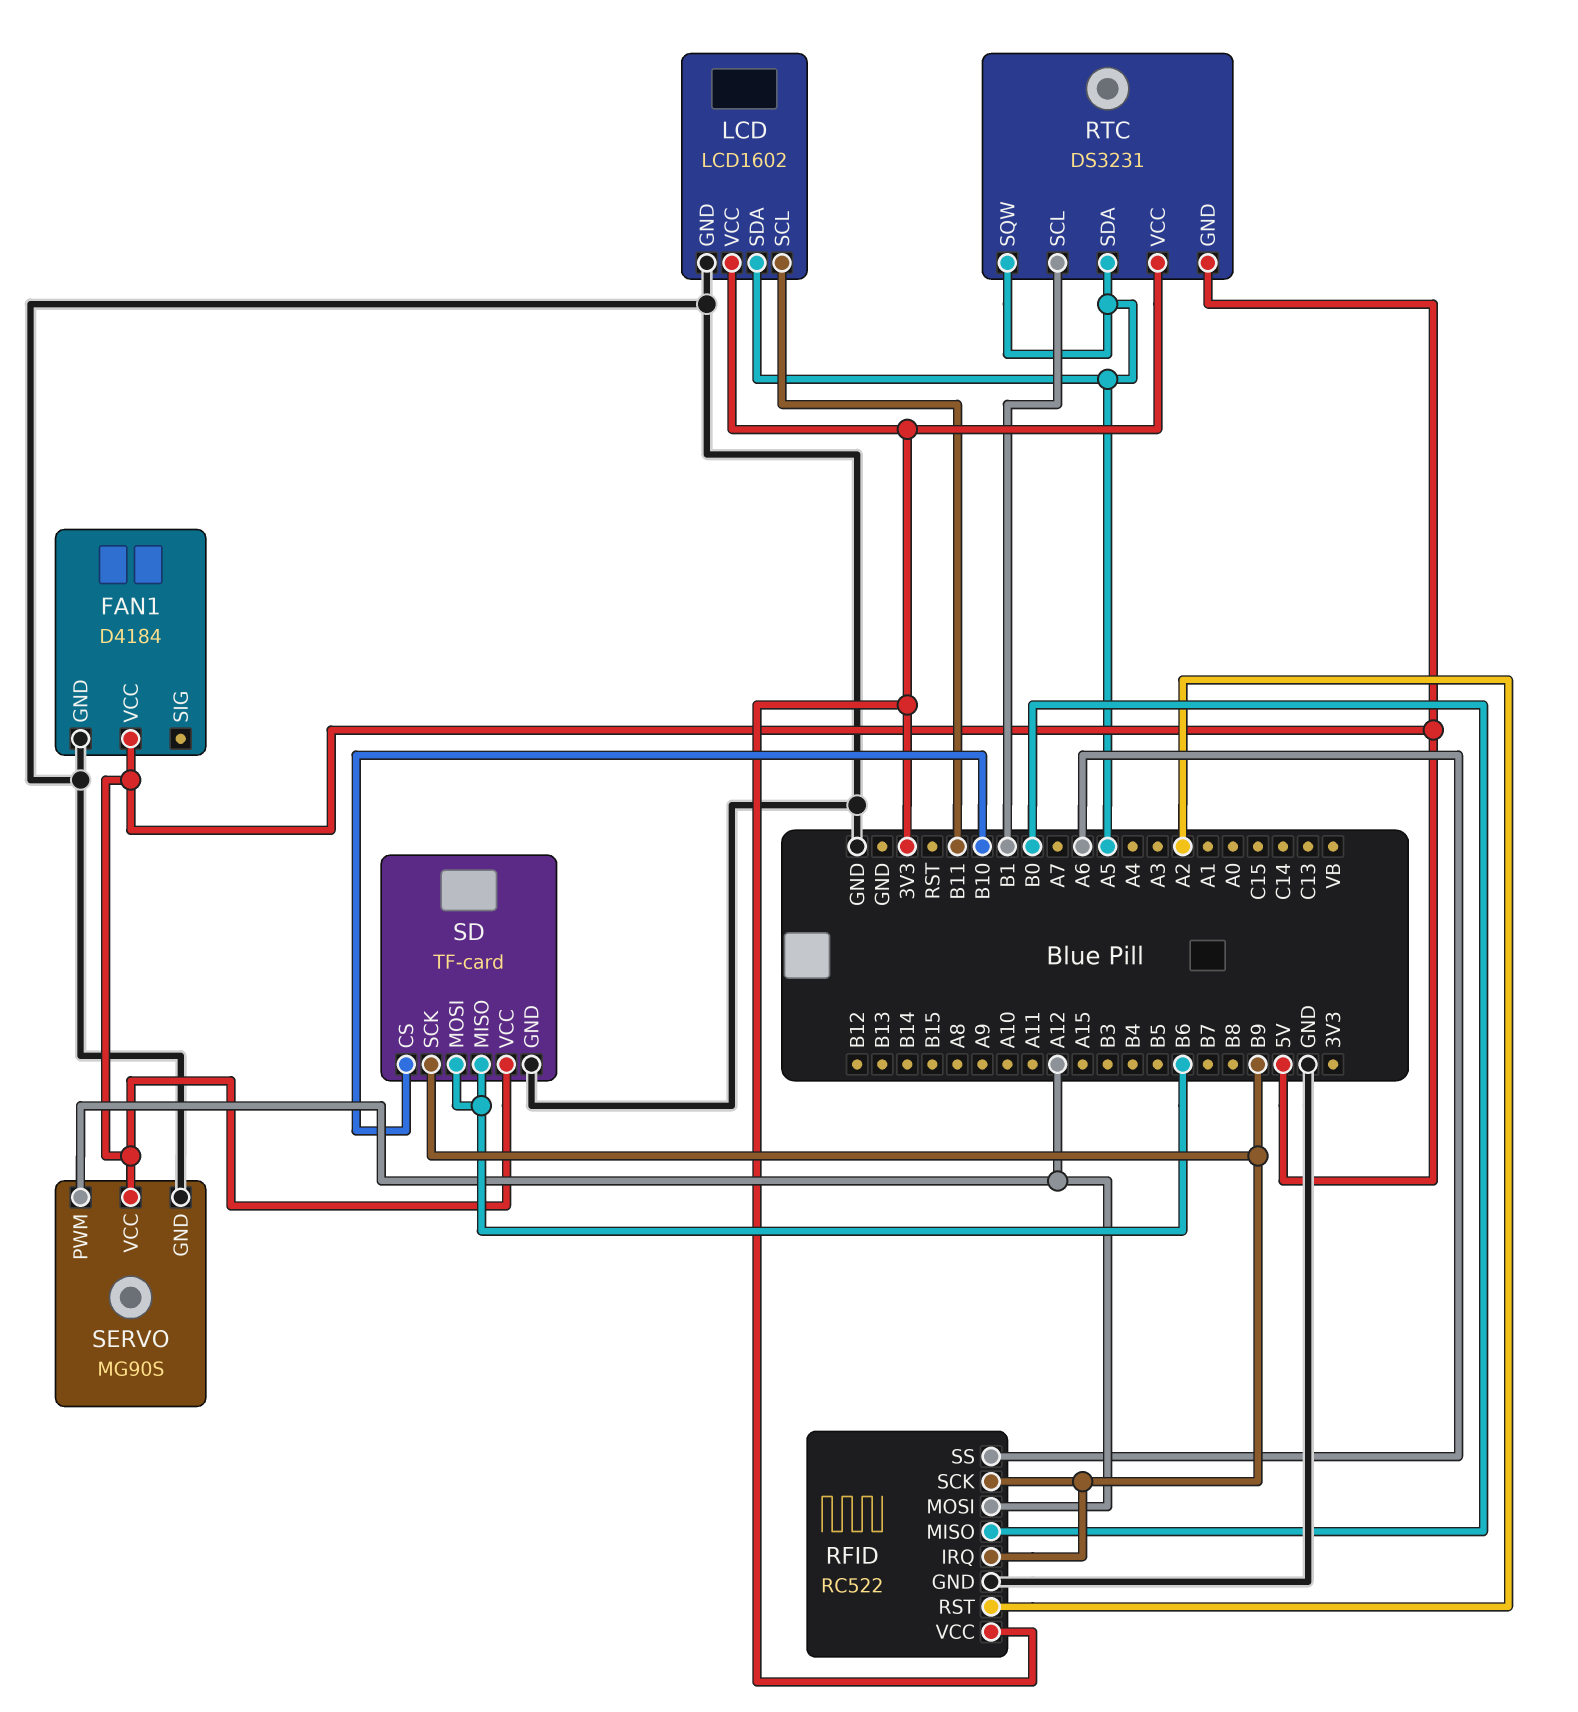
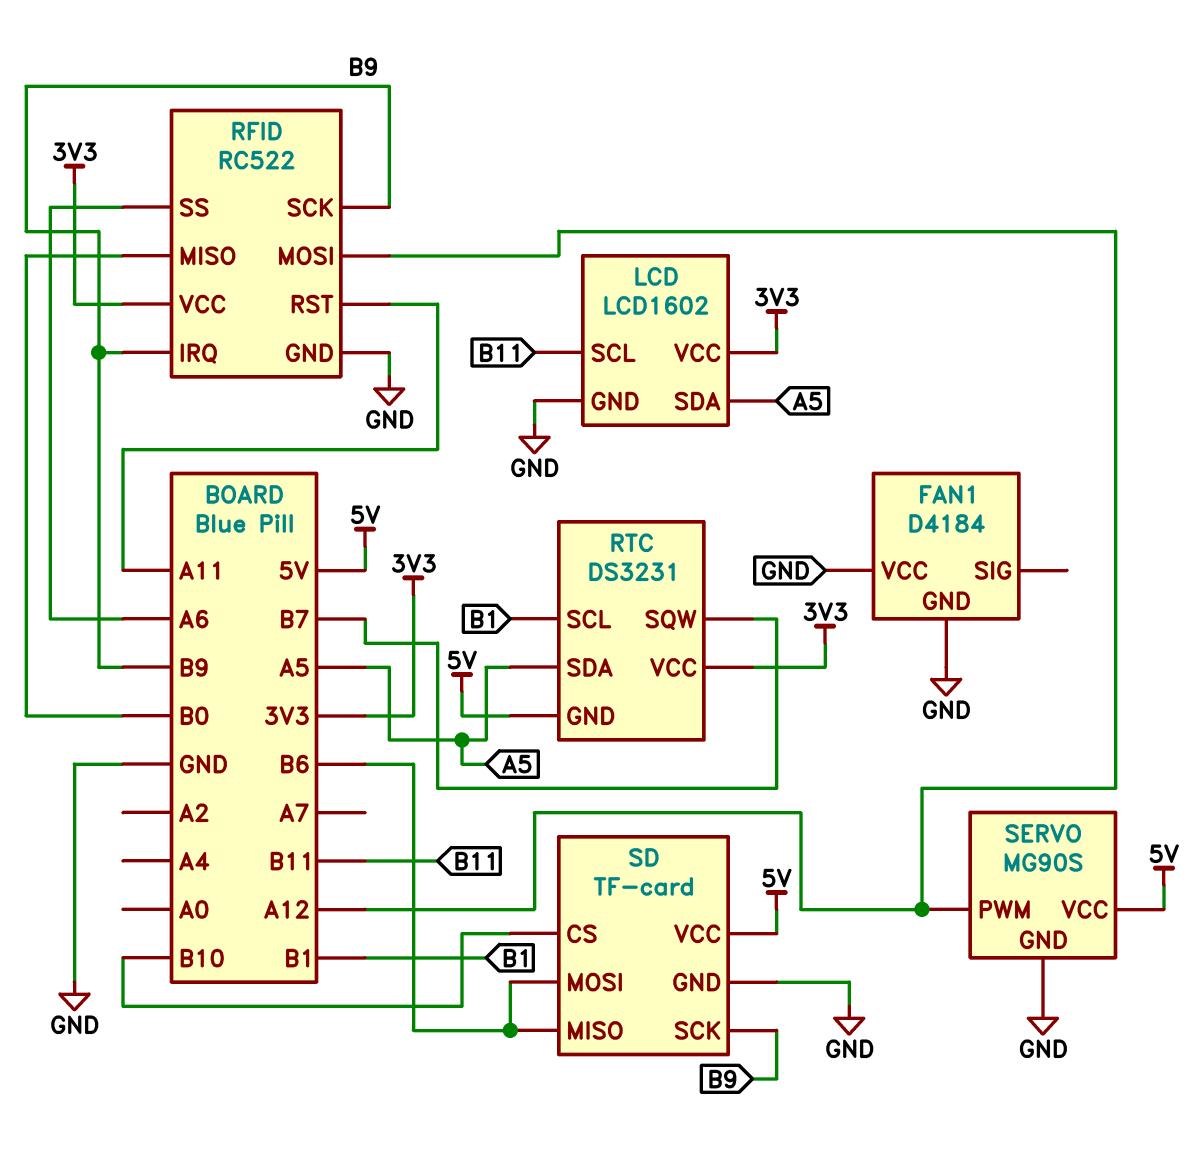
FAN1 pin VCC: 5V -> GND
RFID pin RST: A2 -> A11
RTC pin SQW: A5 -> B7

